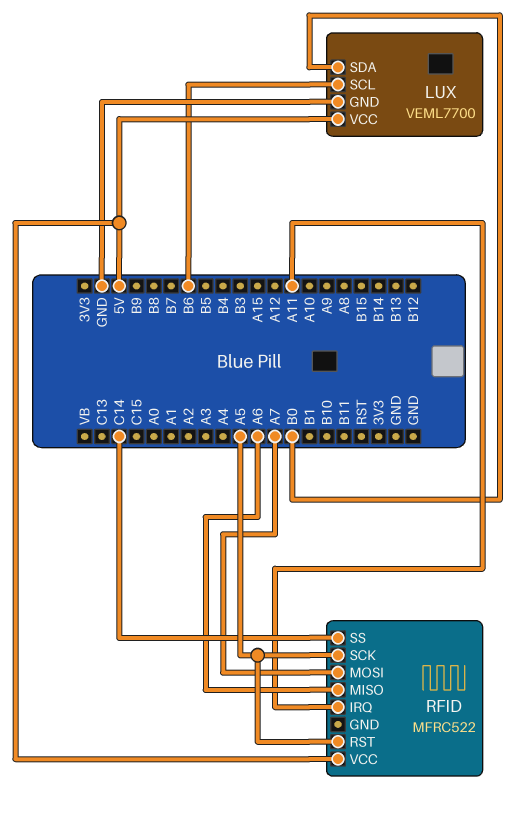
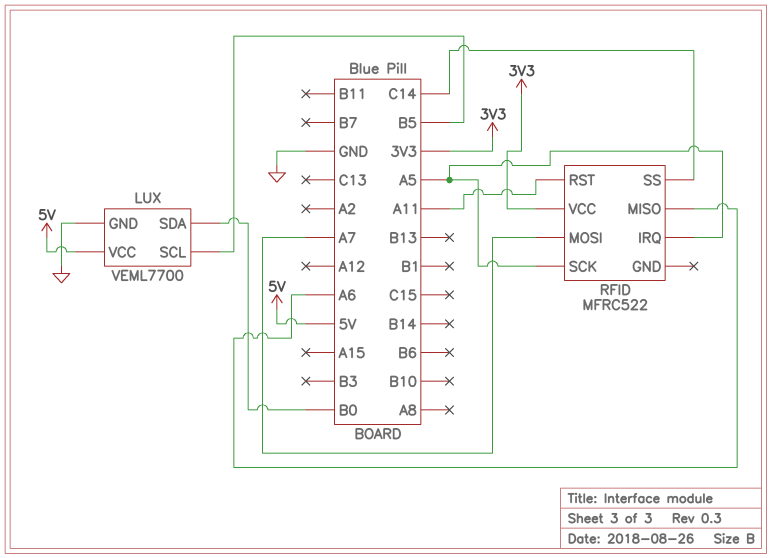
LUX pin SCL: B6 -> B5
RFID pin IRQ: A11 -> A5
RFID pin RST: A5 -> A11
RFID pin VCC: 5V -> 3V3

